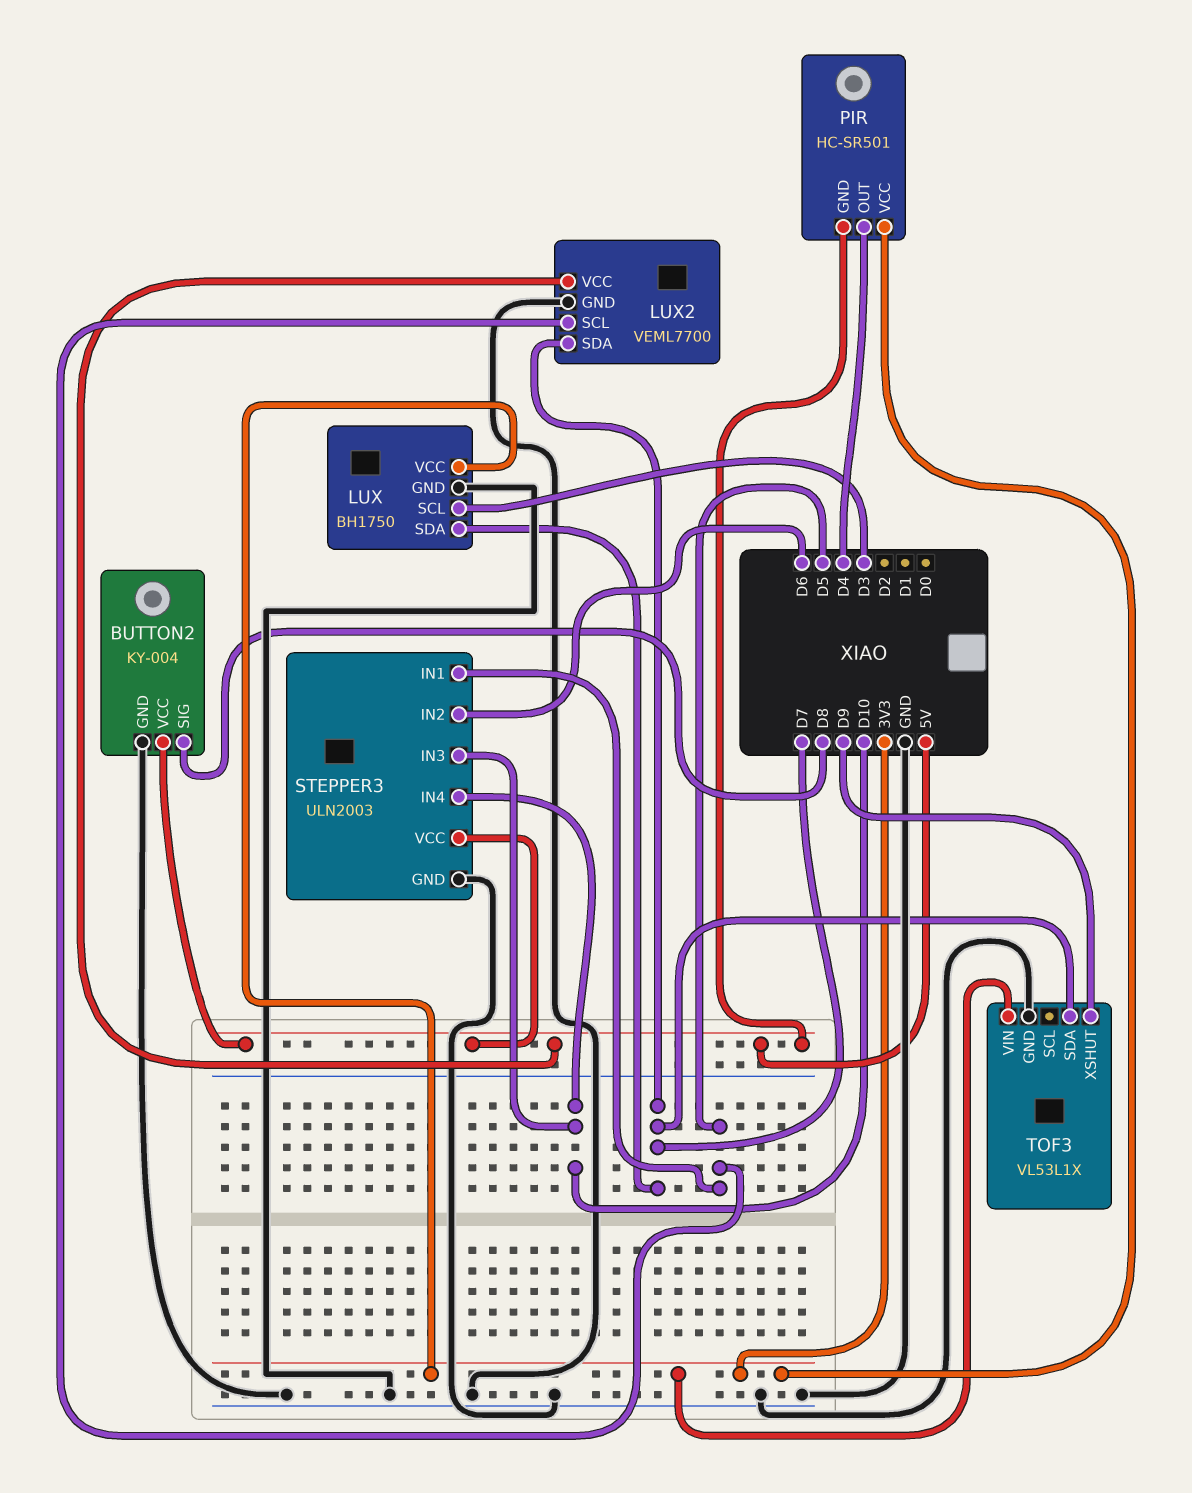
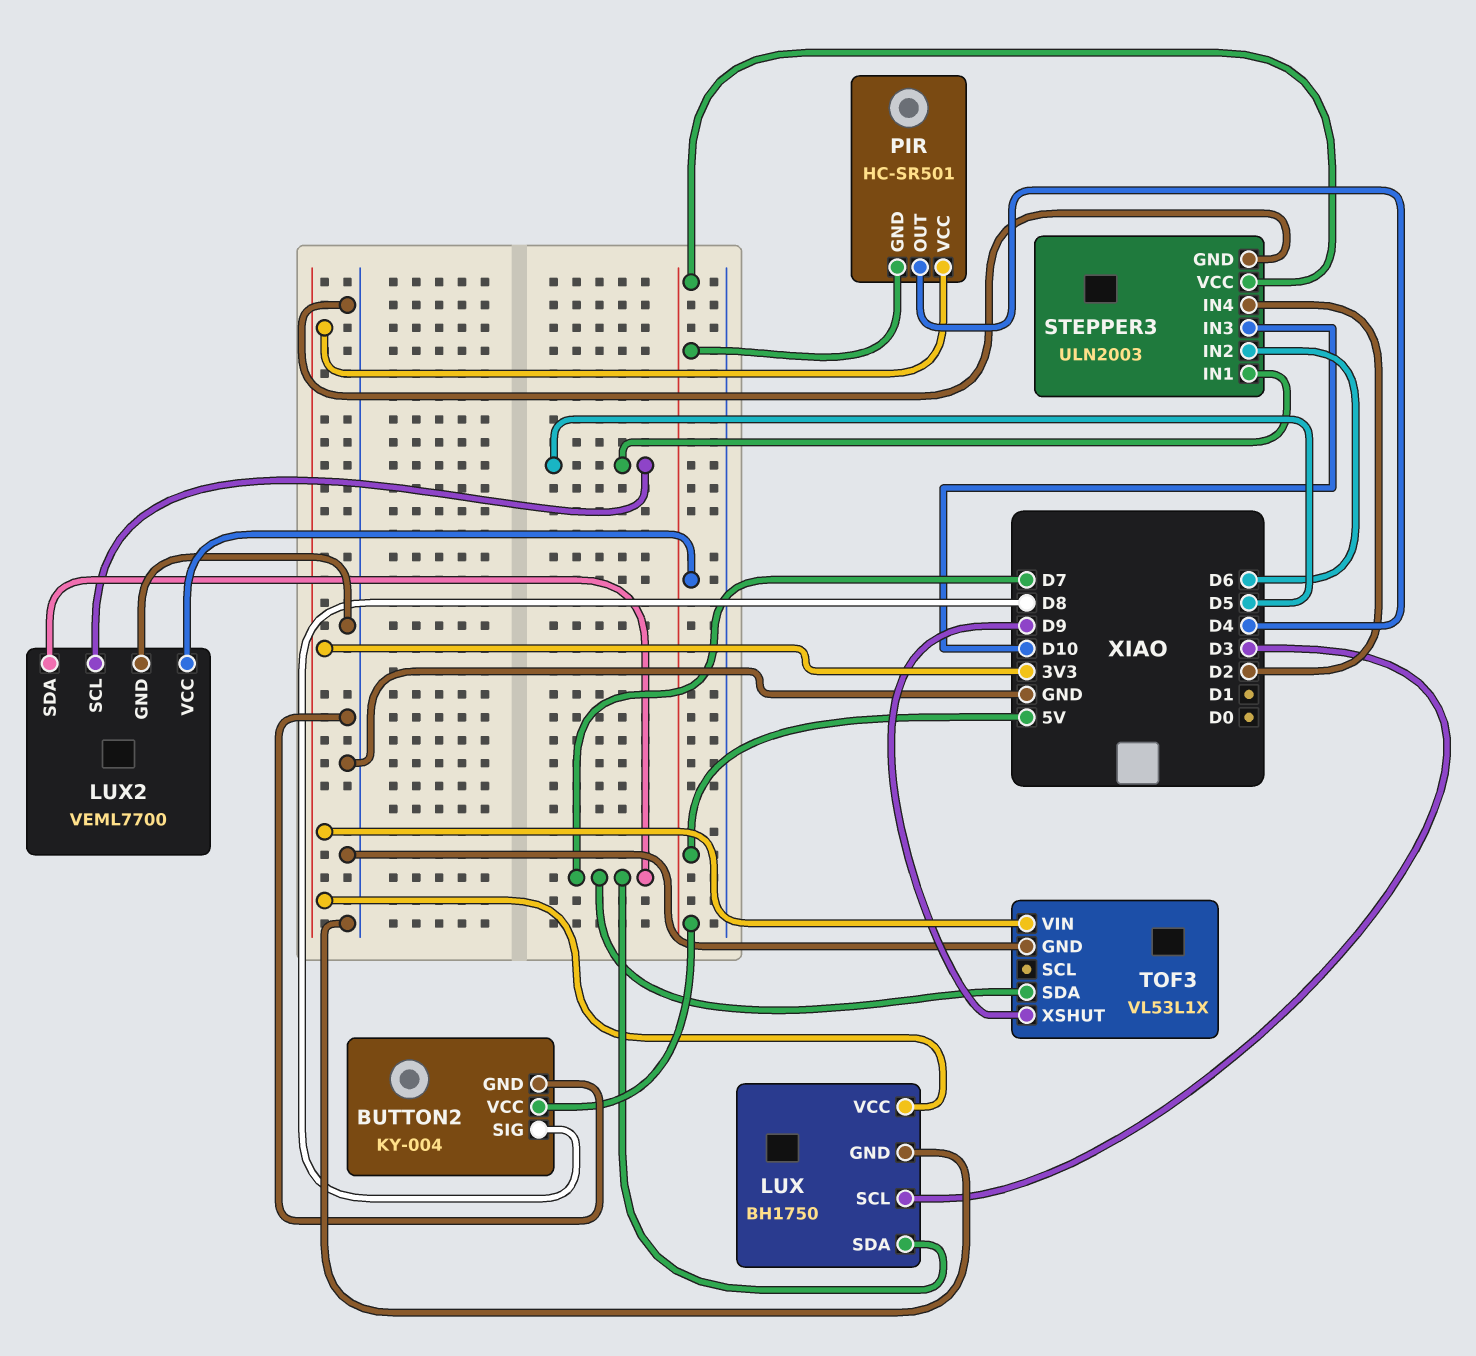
STEPPER3 pin IN4: D10 -> D2

